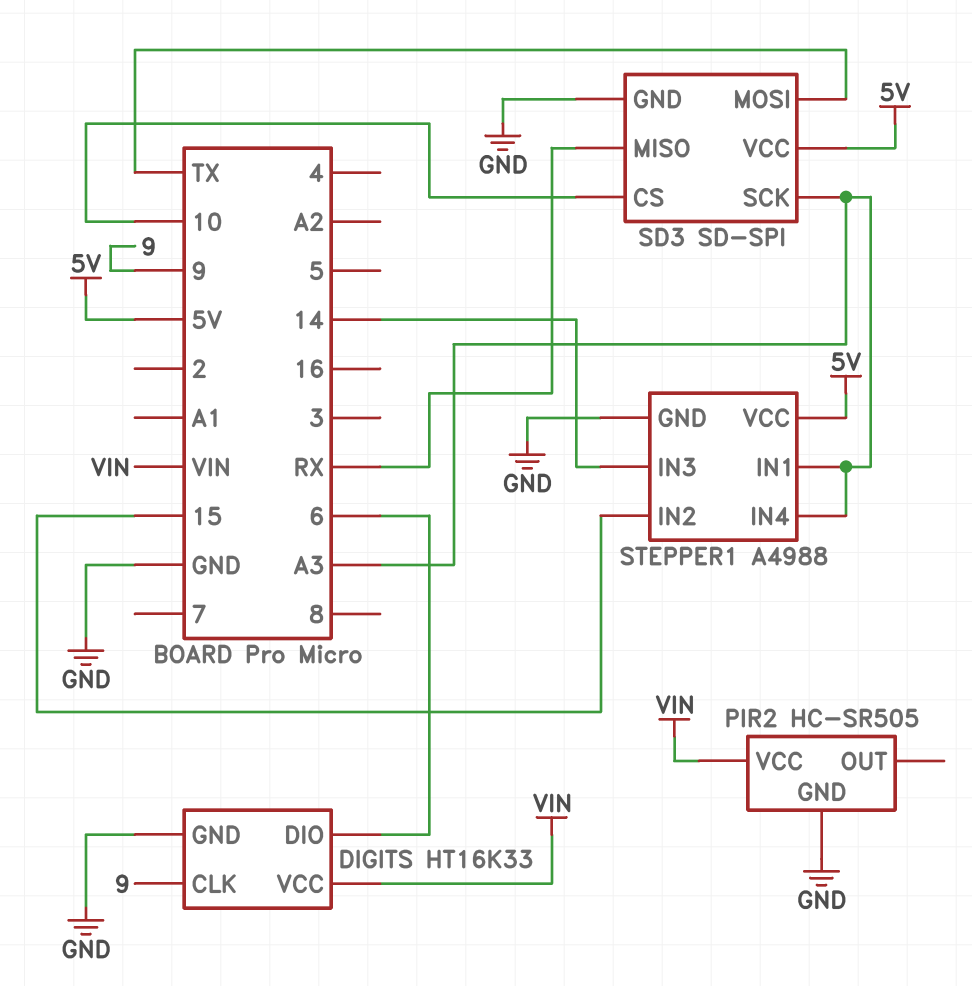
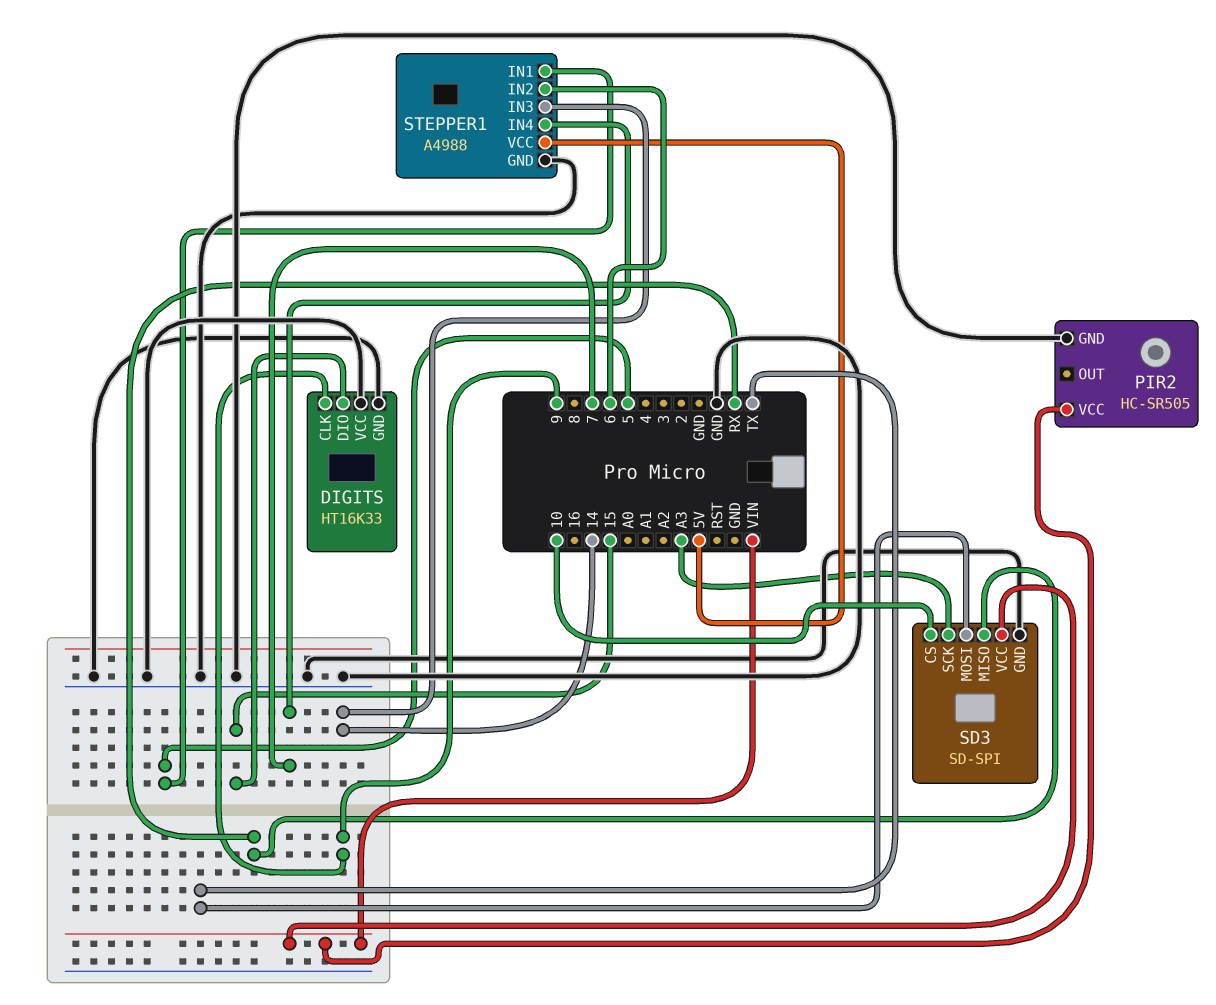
DIGITS pin DIO: 6 -> 15
DIGITS pin VCC: VIN -> GND
SD3 pin VCC: 5V -> VIN
STEPPER1 pin IN1: A3 -> 5
STEPPER1 pin IN2: 15 -> 6
STEPPER1 pin IN4: A3 -> 7

